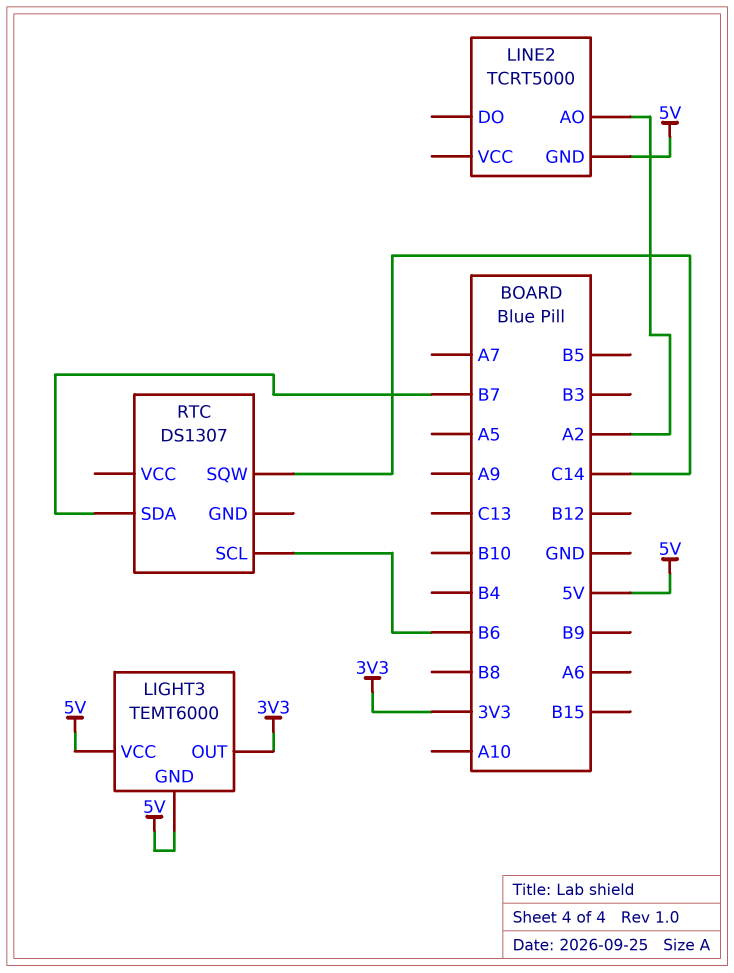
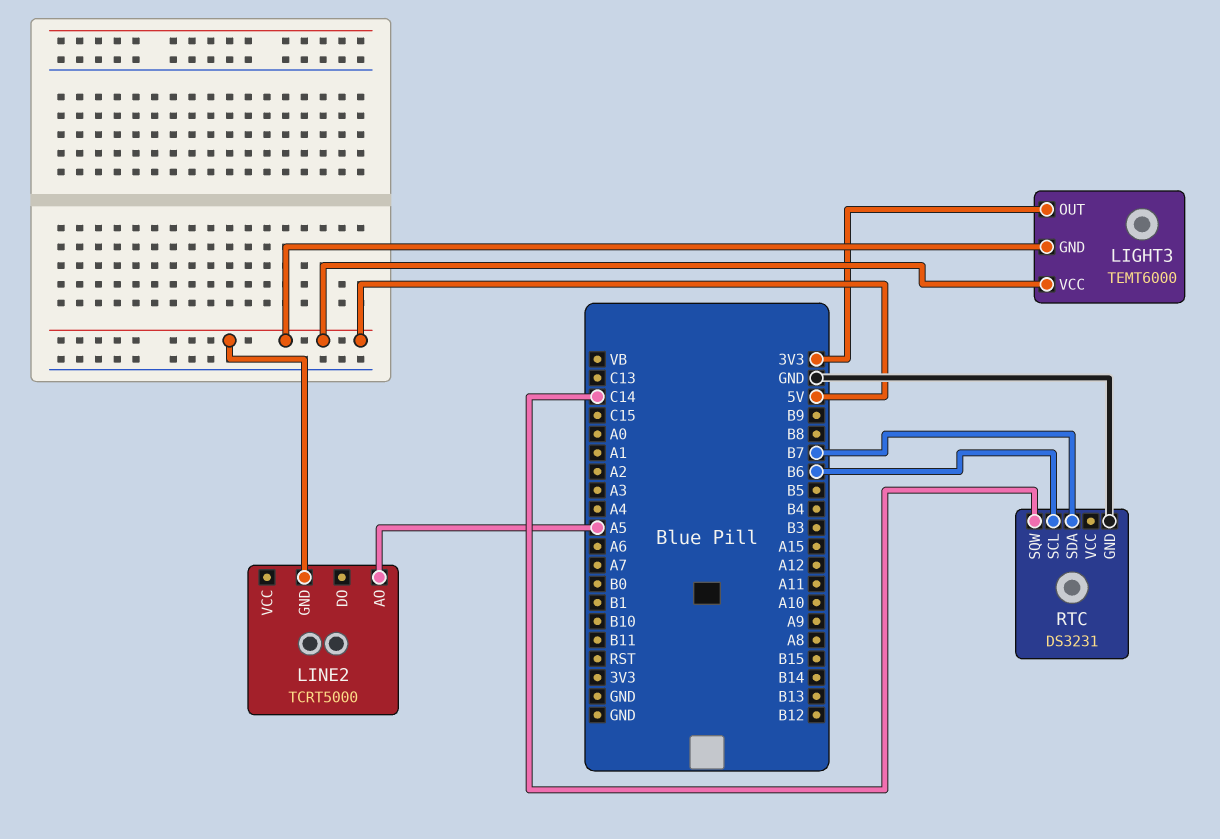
LINE2 pin AO: A2 -> A5
RTC: DS1307 -> DS3231
RTC pin GND: none -> GND

